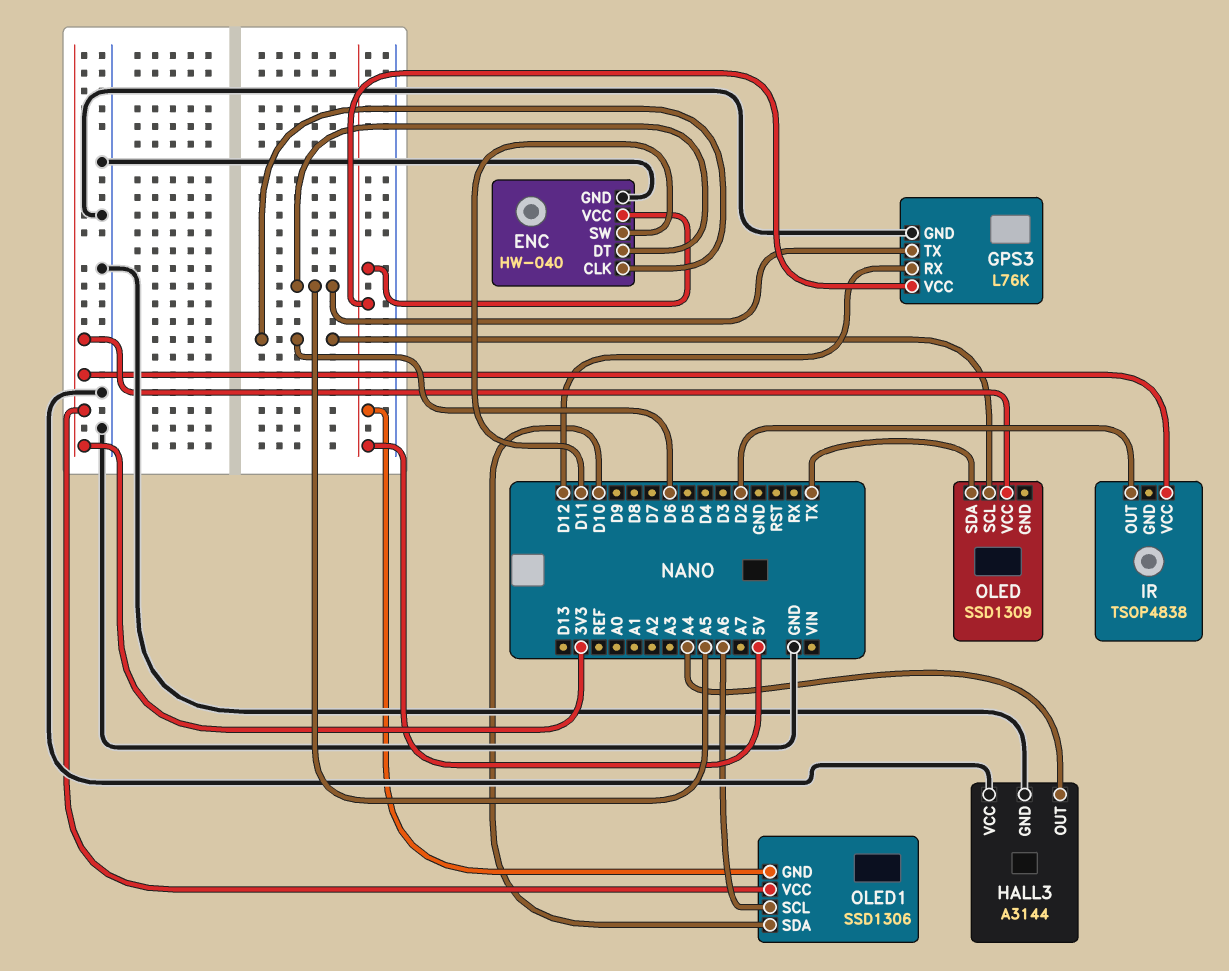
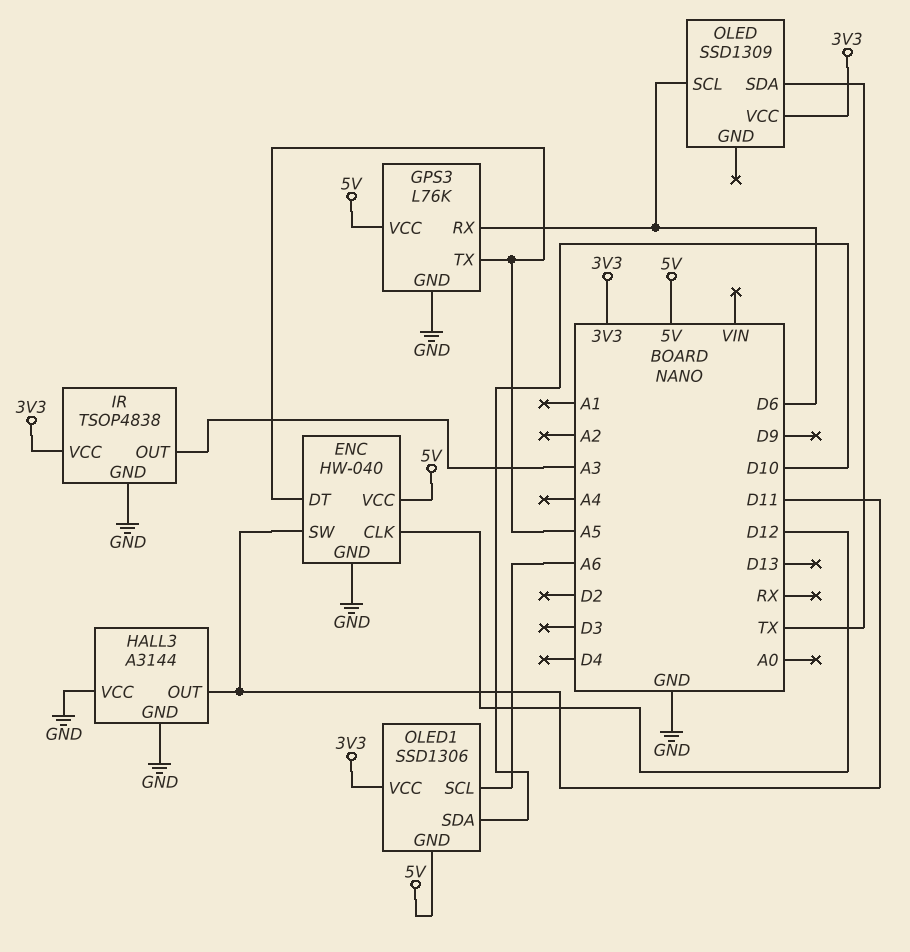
ENC pin CLK: D6 -> D12
GPS3 pin RX: D12 -> D6
HALL3 pin OUT: A4 -> D11
IR pin GND: none -> GND
IR pin OUT: D2 -> A3

